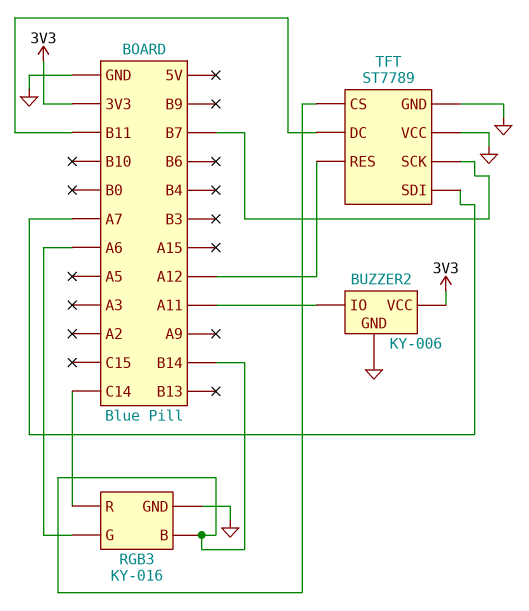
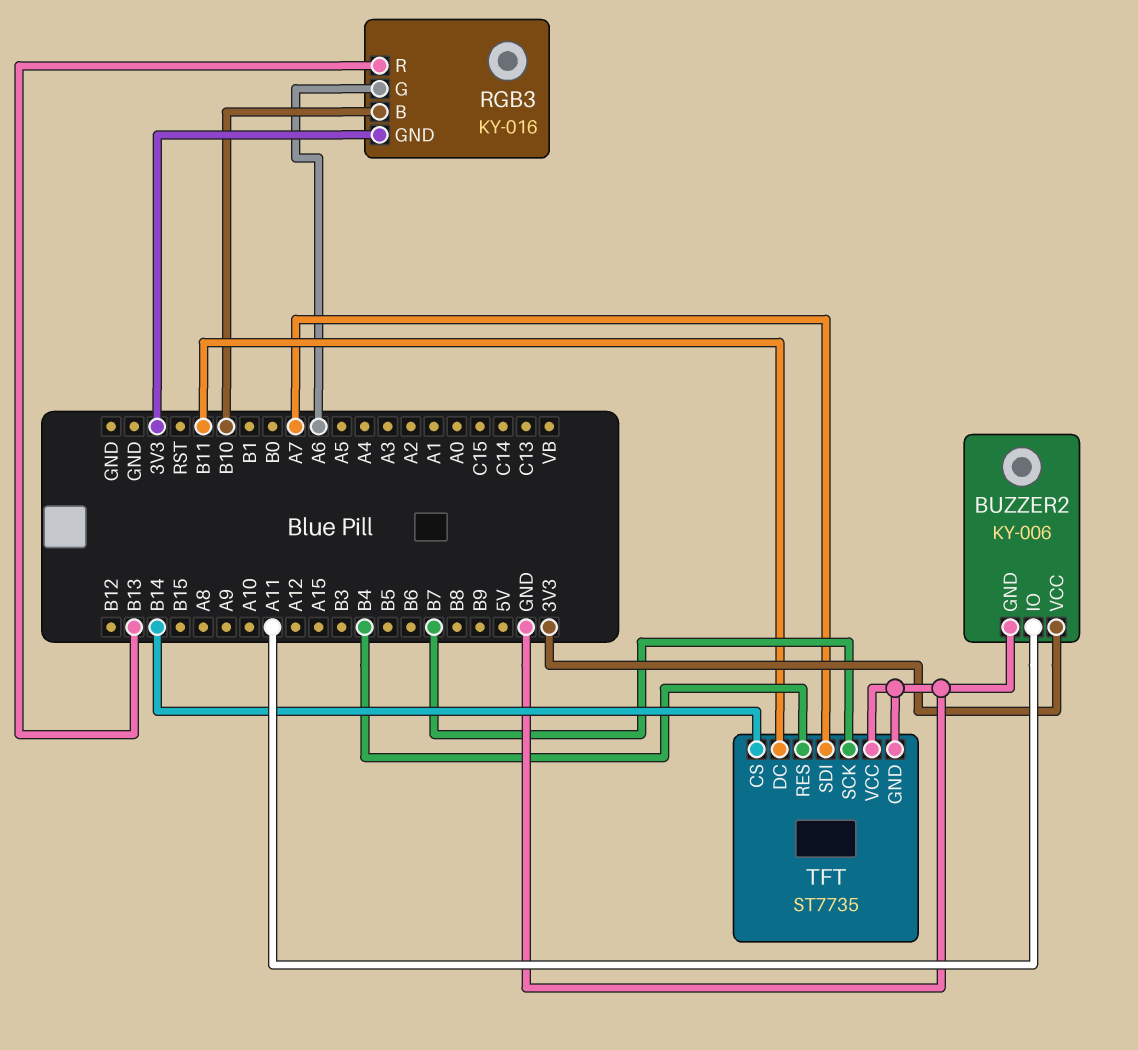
RGB3 pin B: B14 -> B10
RGB3 pin GND: GND -> 3V3
RGB3 pin R: C14 -> B13
TFT: ST7789 -> ST7735
TFT pin RES: A12 -> B4

